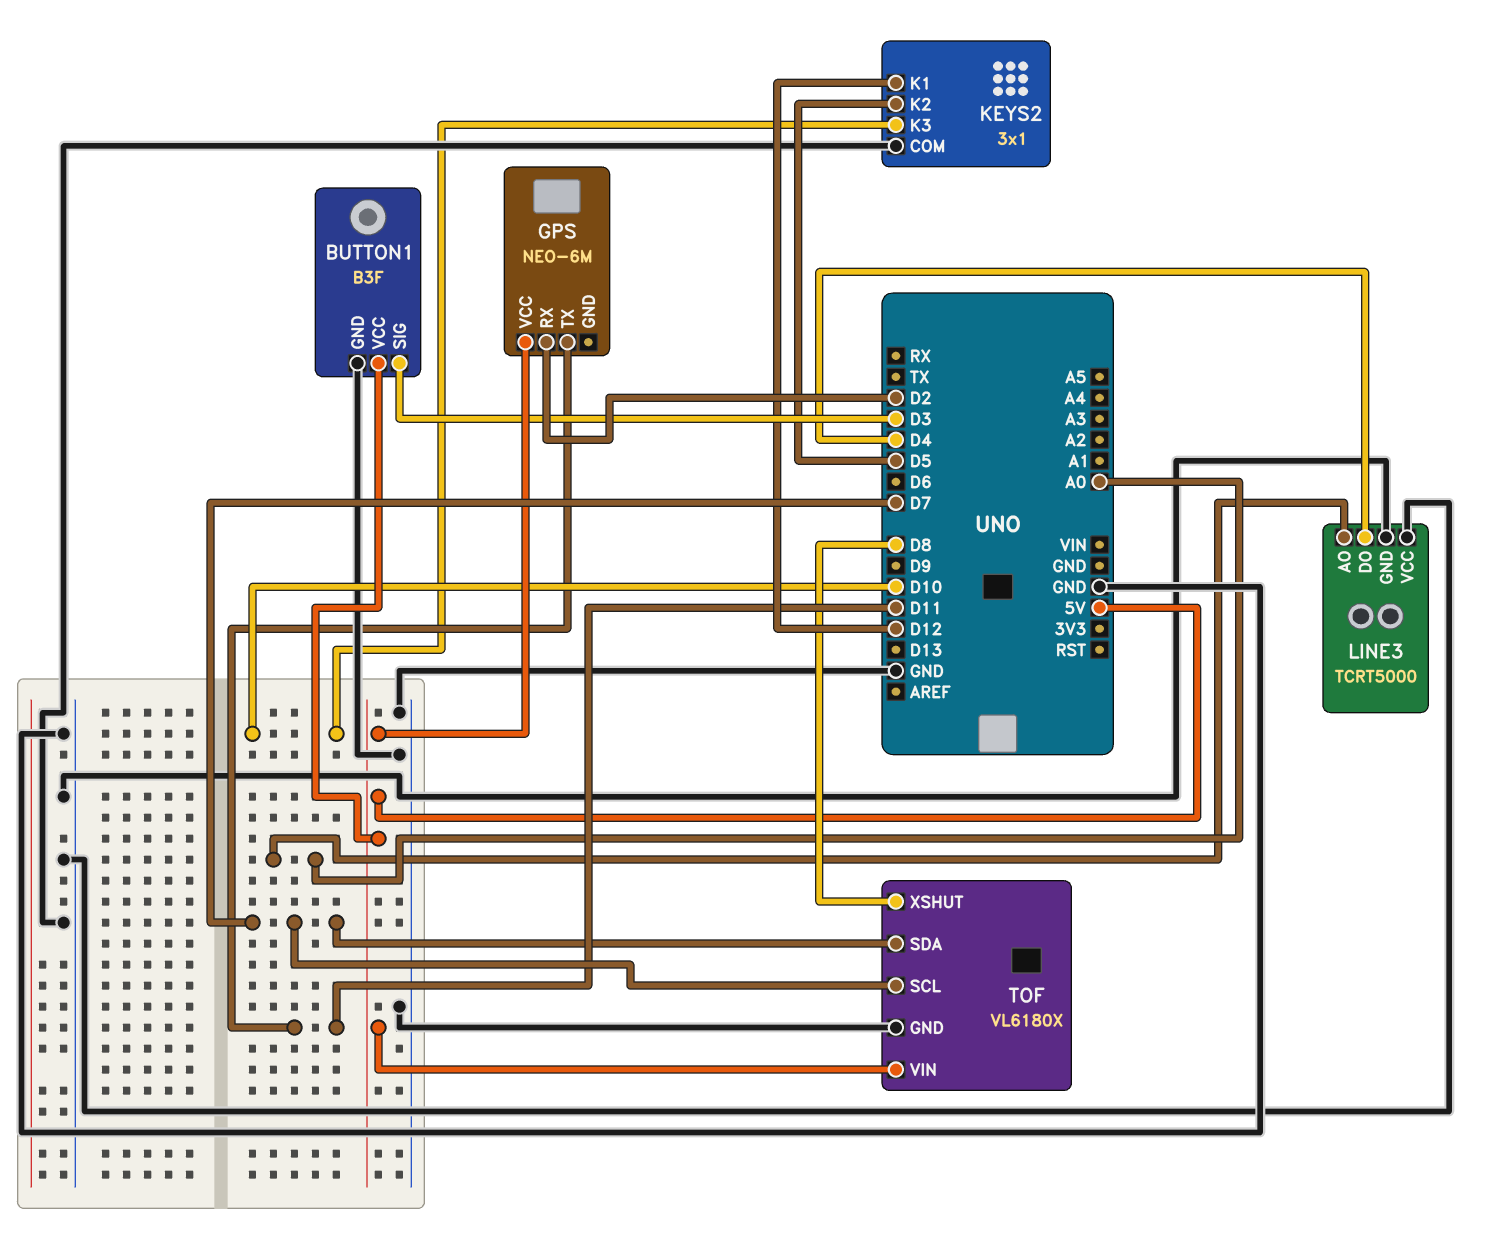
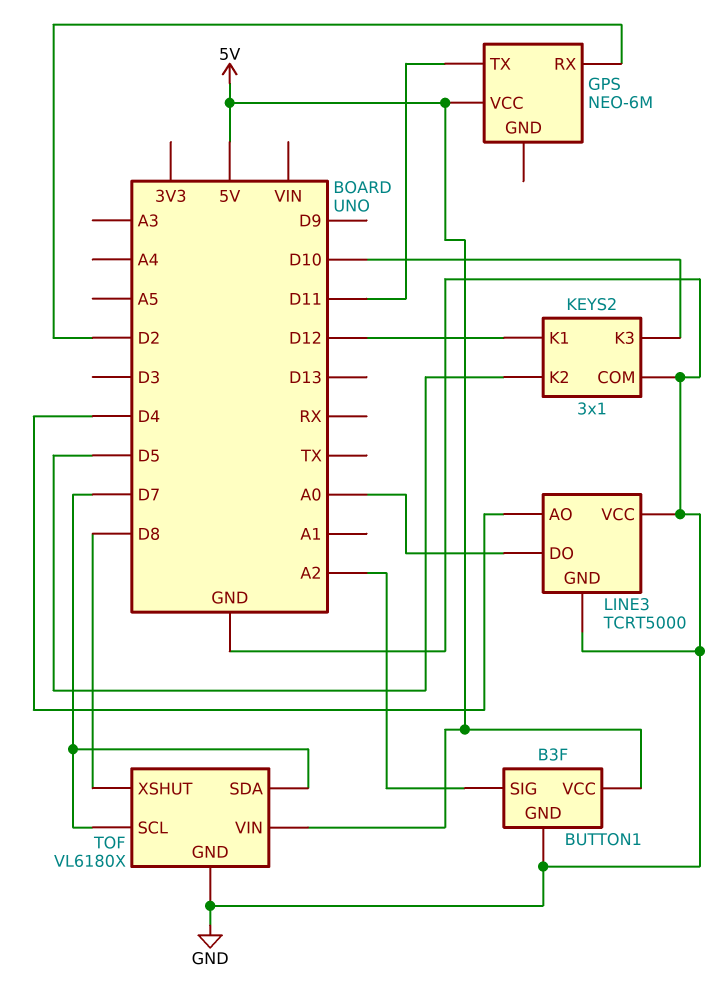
BUTTON1 pin SIG: D3 -> A2
LINE3 pin AO: A0 -> D4
LINE3 pin DO: D4 -> A0

